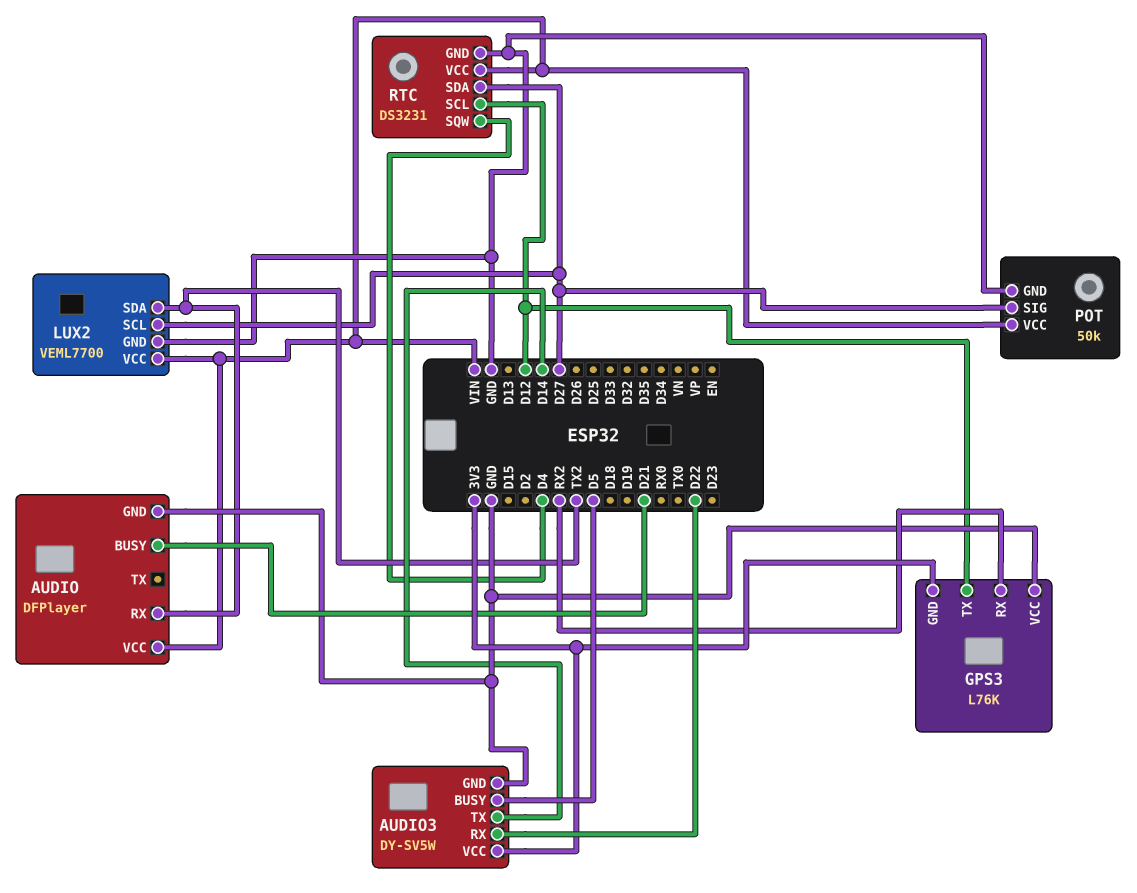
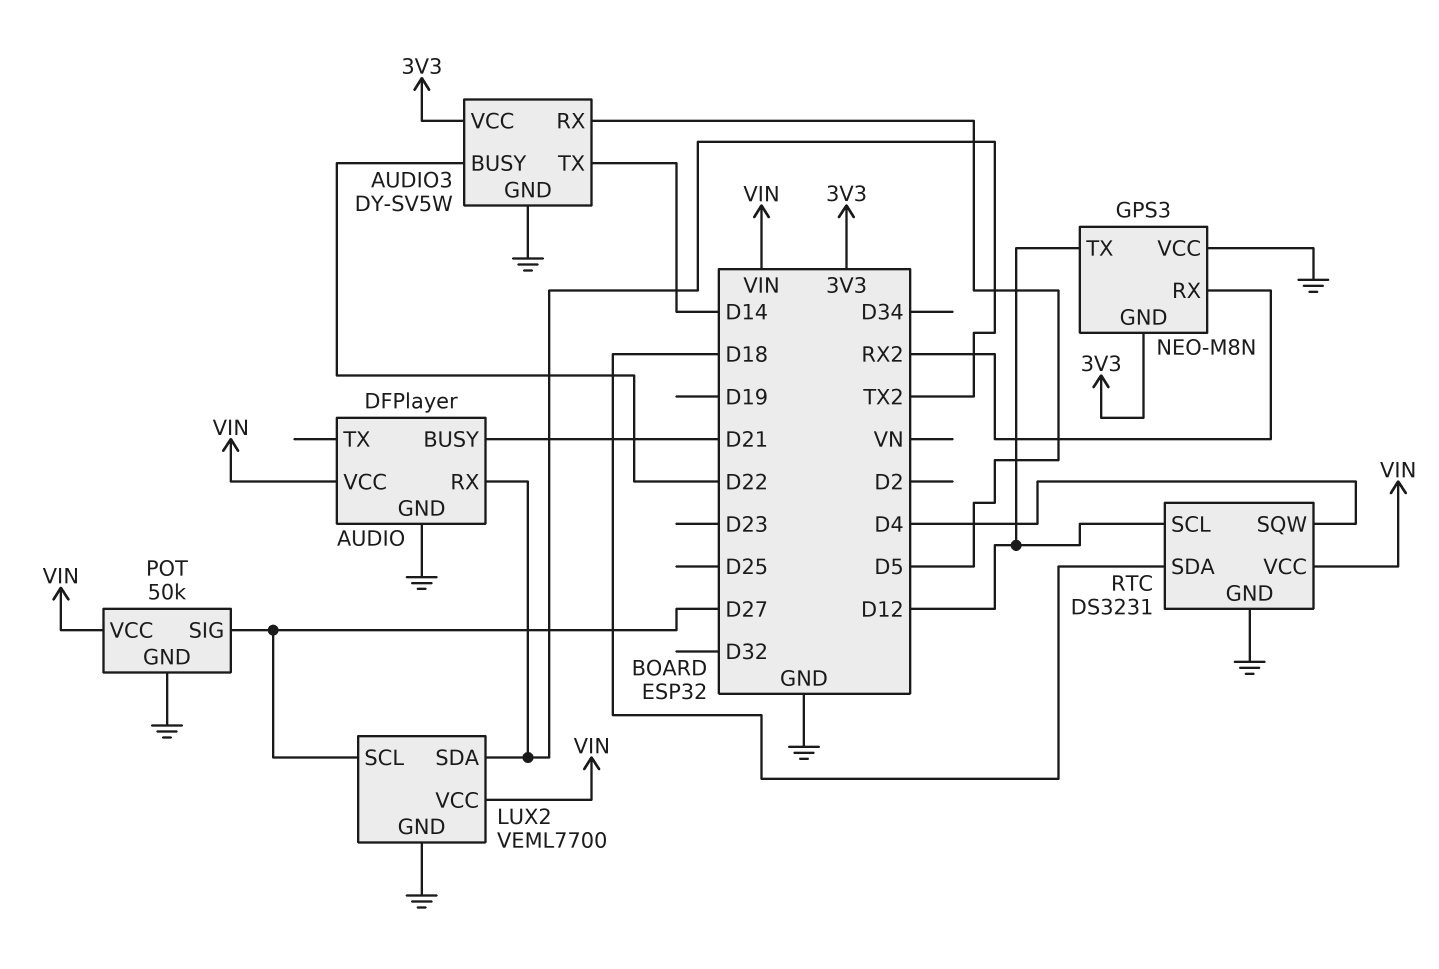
AUDIO3 pin BUSY: D5 -> D22
AUDIO3 pin RX: D22 -> D5
GPS3: L76K -> NEO-M8N
RTC pin SDA: D27 -> D18

